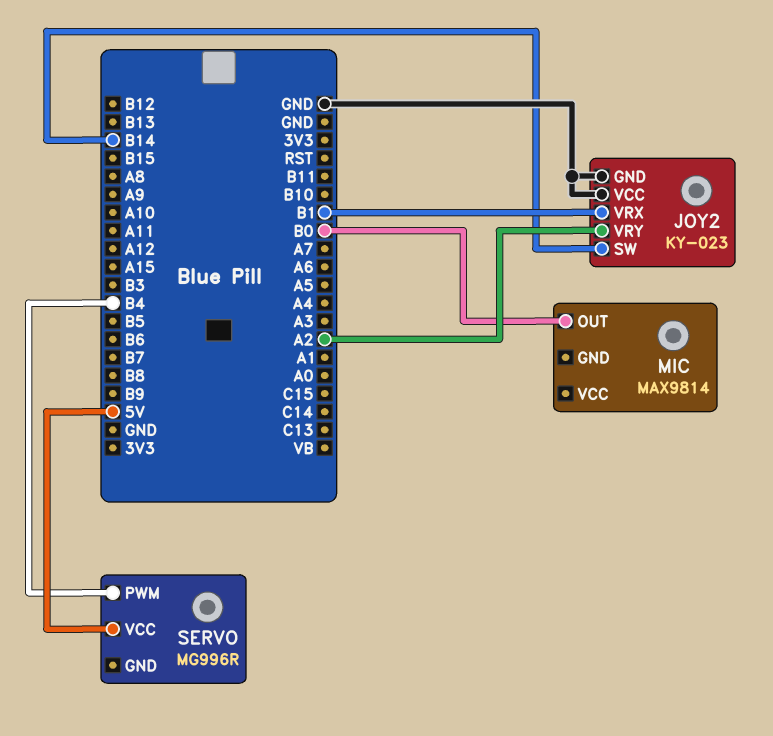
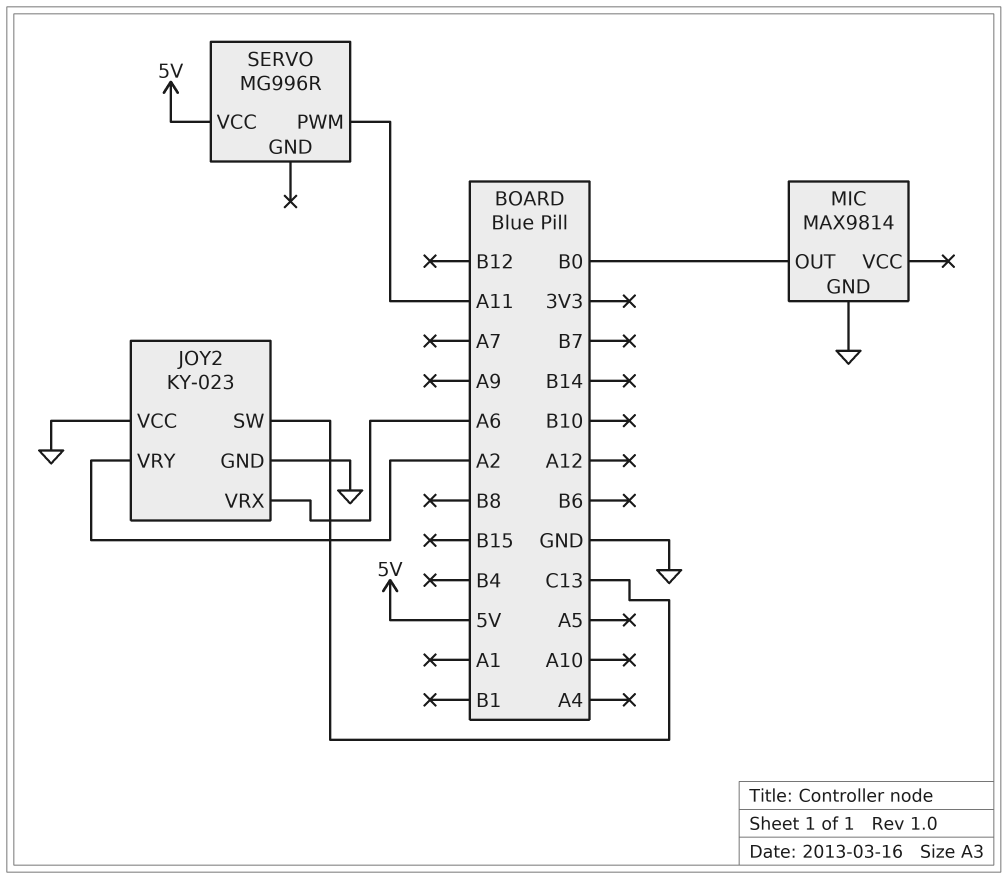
JOY2 pin SW: B14 -> C13
JOY2 pin VRX: B1 -> A6
MIC pin GND: none -> GND
SERVO pin PWM: B4 -> A11

